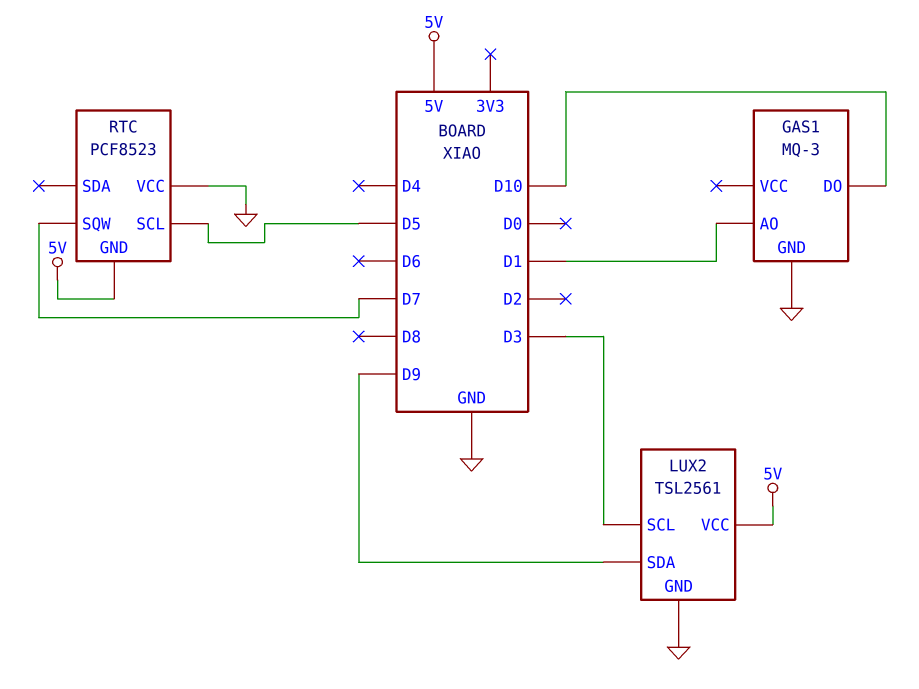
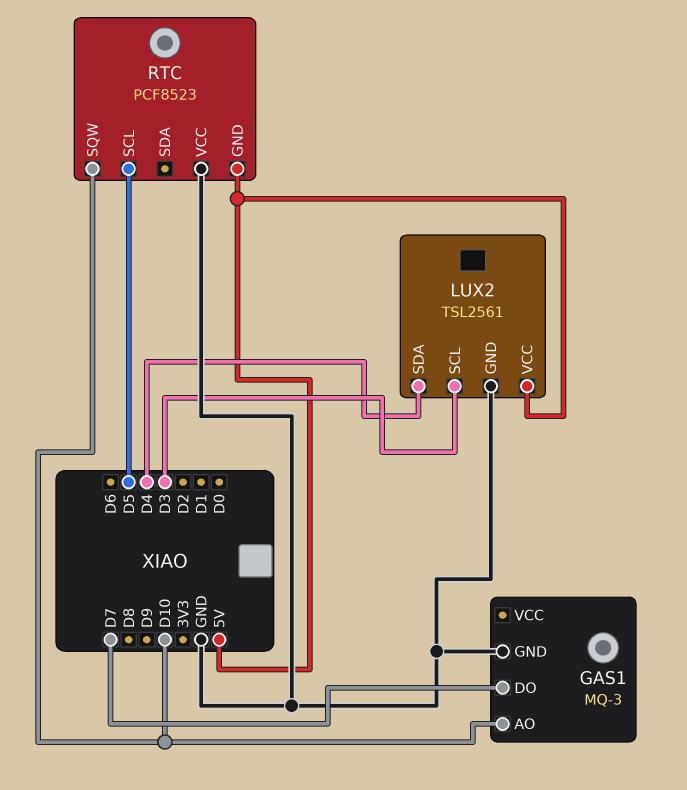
GAS1 pin AO: D1 -> D10
GAS1 pin DO: D10 -> D7
LUX2 pin SDA: D9 -> D4
RTC pin SQW: D7 -> D10

